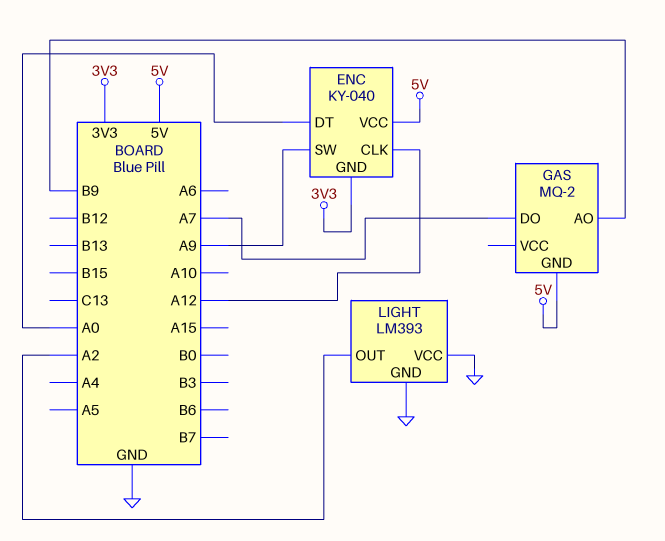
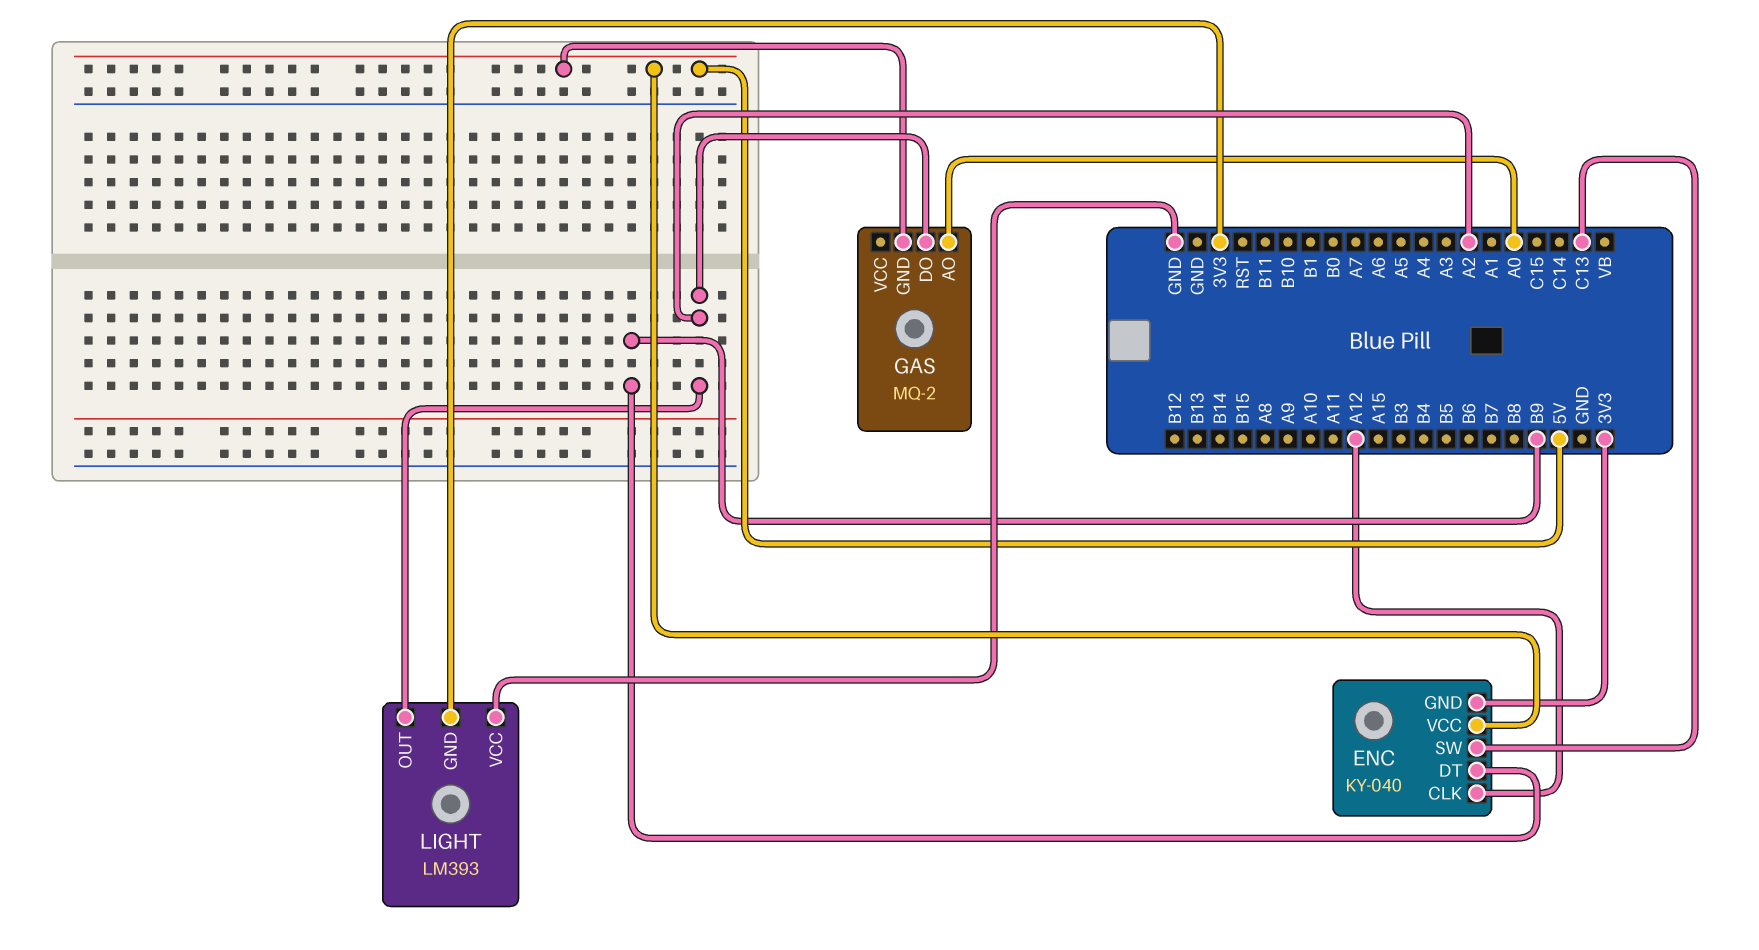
ENC pin DT: A0 -> B9
ENC pin SW: A9 -> C13
GAS pin AO: B9 -> A0
GAS pin DO: A7 -> A2
LIGHT pin GND: GND -> 3V3

